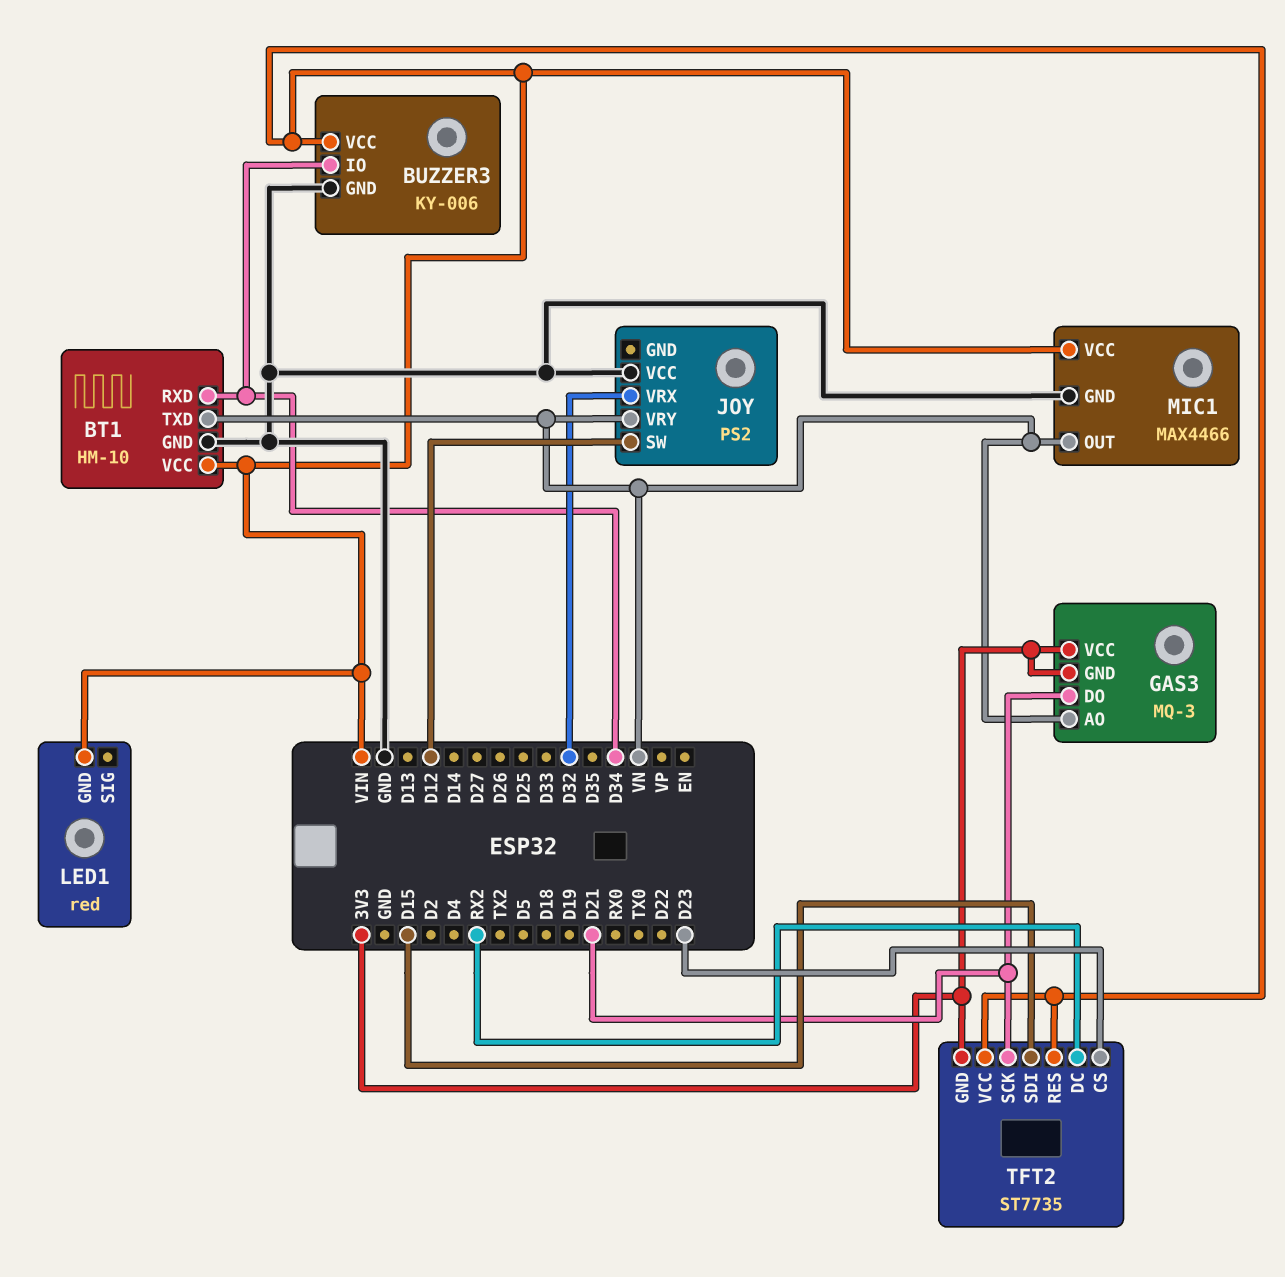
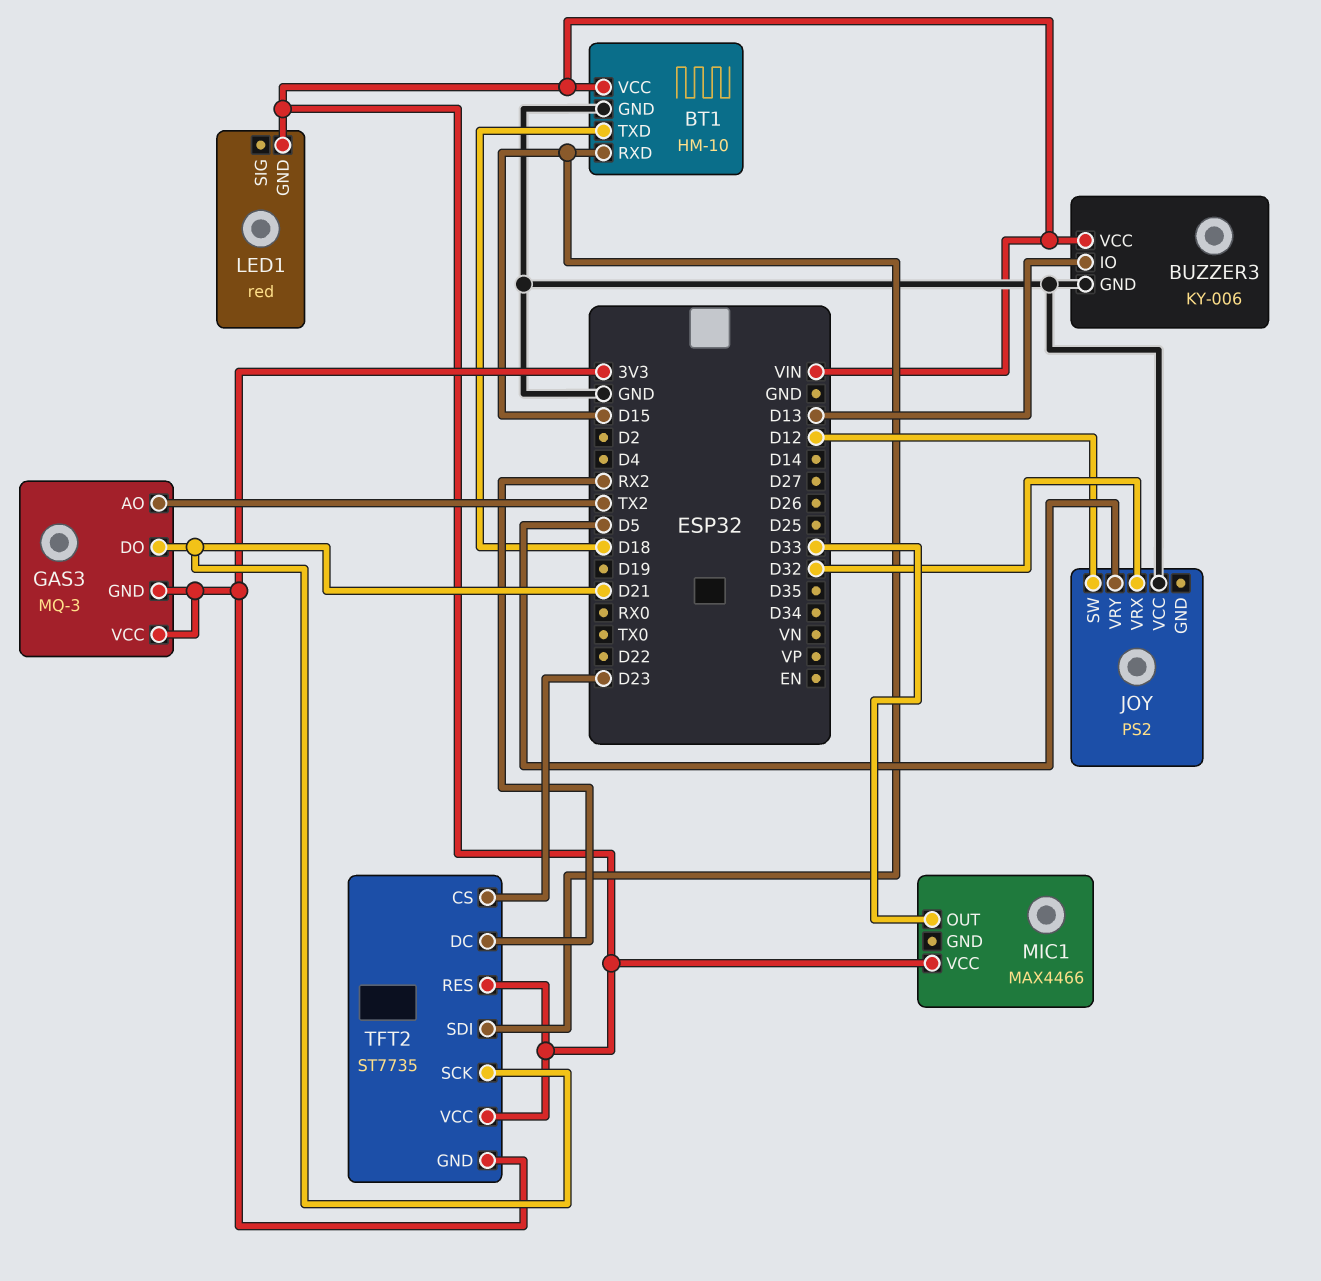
BT1 pin RXD: D34 -> D15
BT1 pin TXD: VN -> D18
BUZZER3 pin IO: D34 -> D13
GAS3 pin AO: VN -> TX2
JOY pin VRY: VN -> D5
MIC1 pin GND: GND -> none
MIC1 pin OUT: VN -> D33

